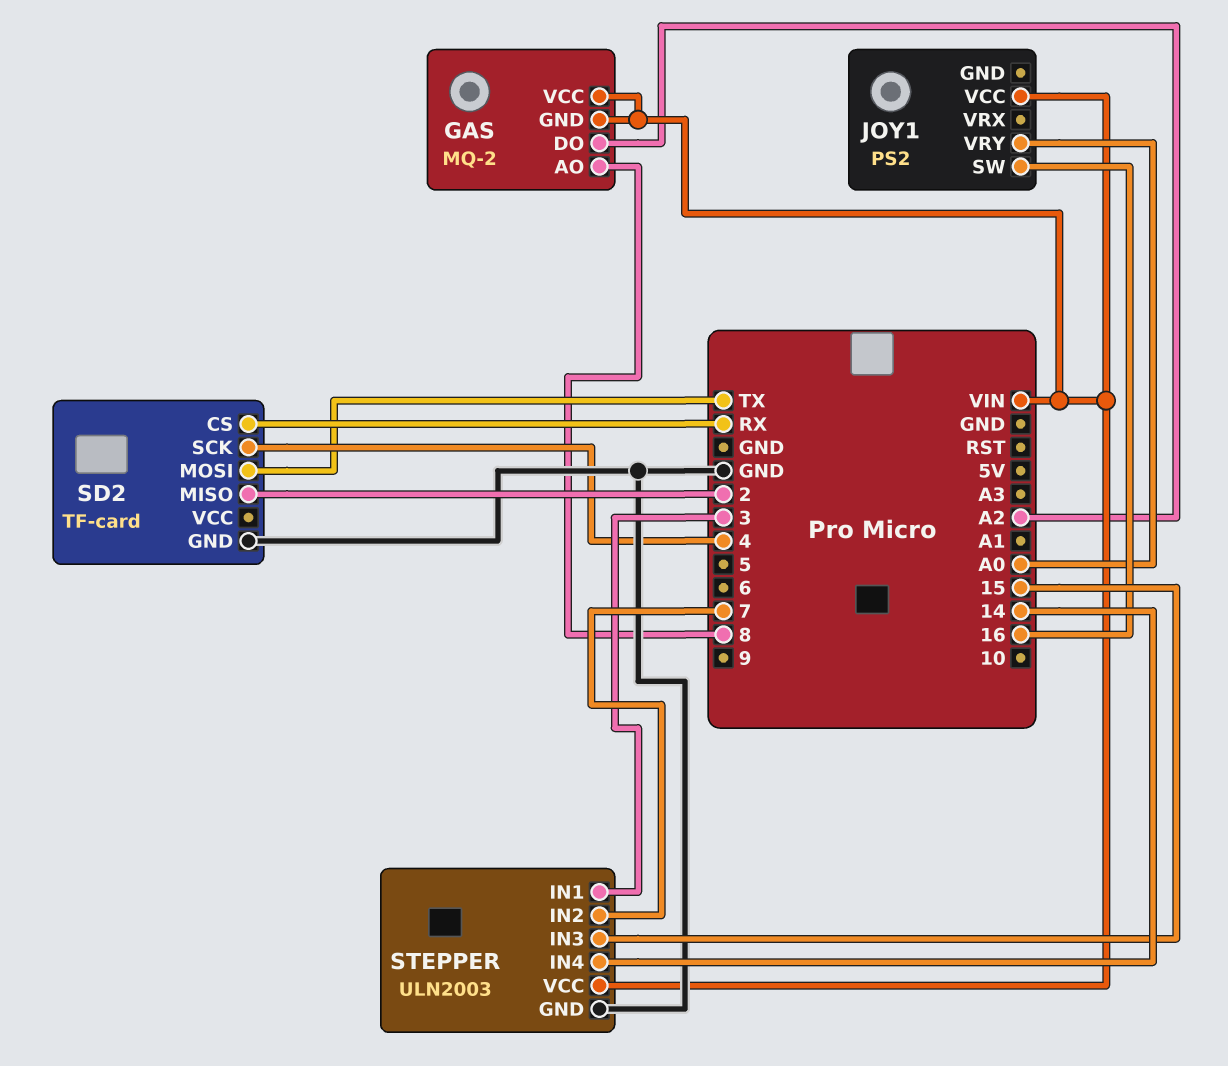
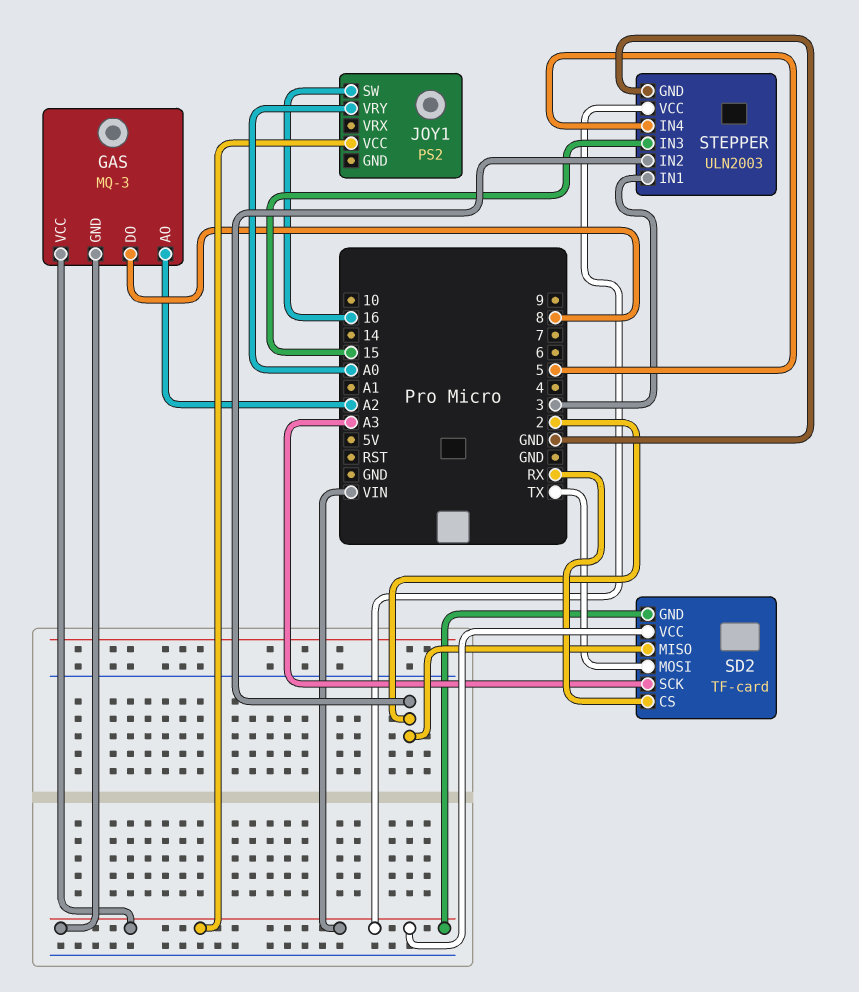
GAS: MQ-2 -> MQ-3
GAS pin AO: 8 -> A2
GAS pin DO: A2 -> 8
SD2 pin GND: GND -> VIN
SD2 pin SCK: 4 -> A3
SD2 pin VCC: none -> VIN
STEPPER pin IN2: 7 -> 2
STEPPER pin IN4: 14 -> 5

